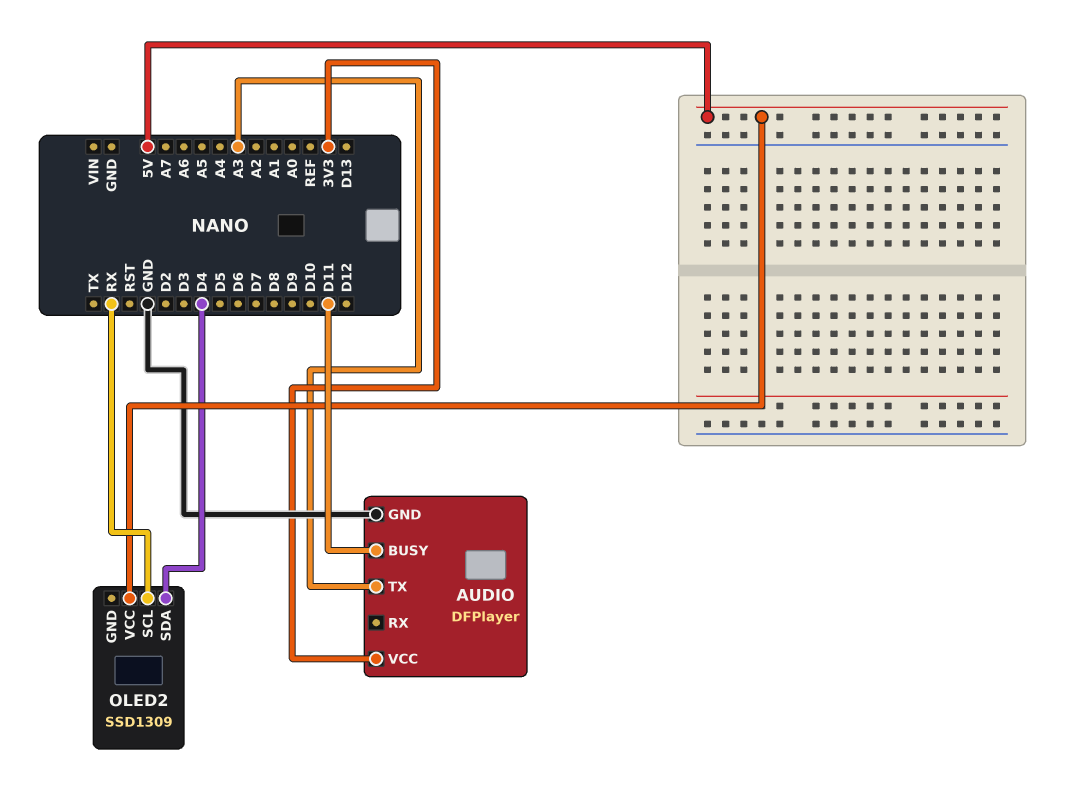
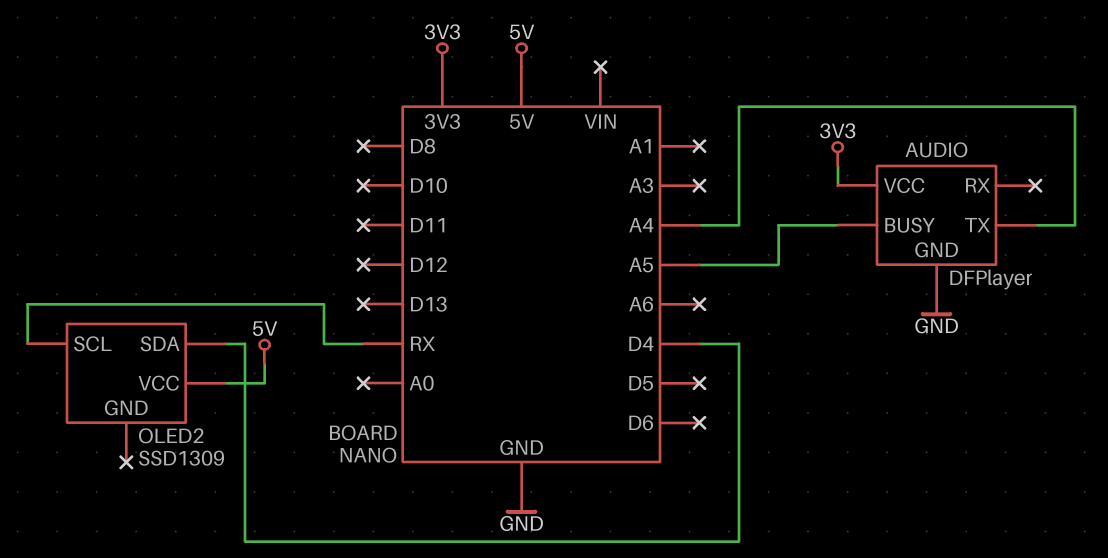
AUDIO pin BUSY: D11 -> A5
AUDIO pin TX: A3 -> A4

